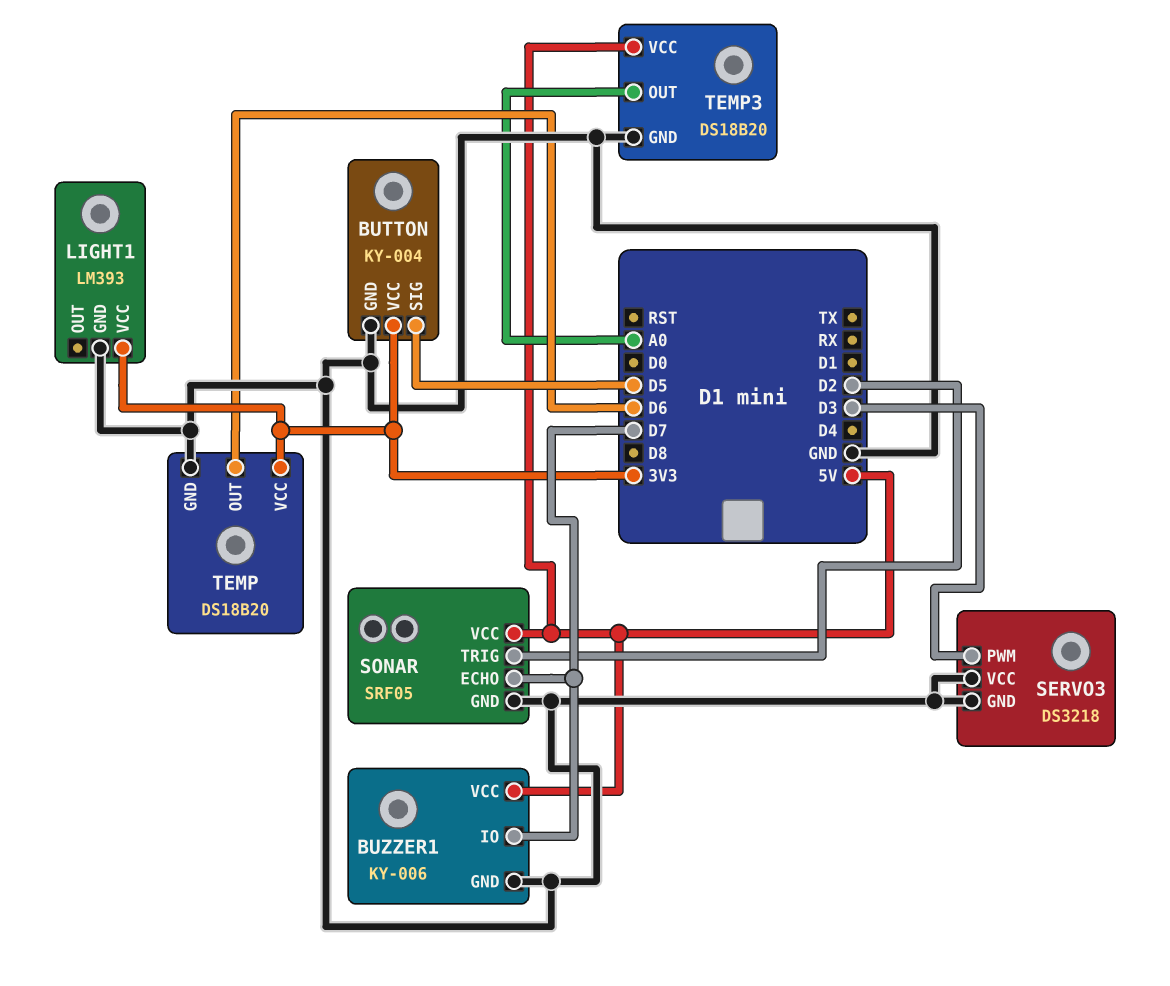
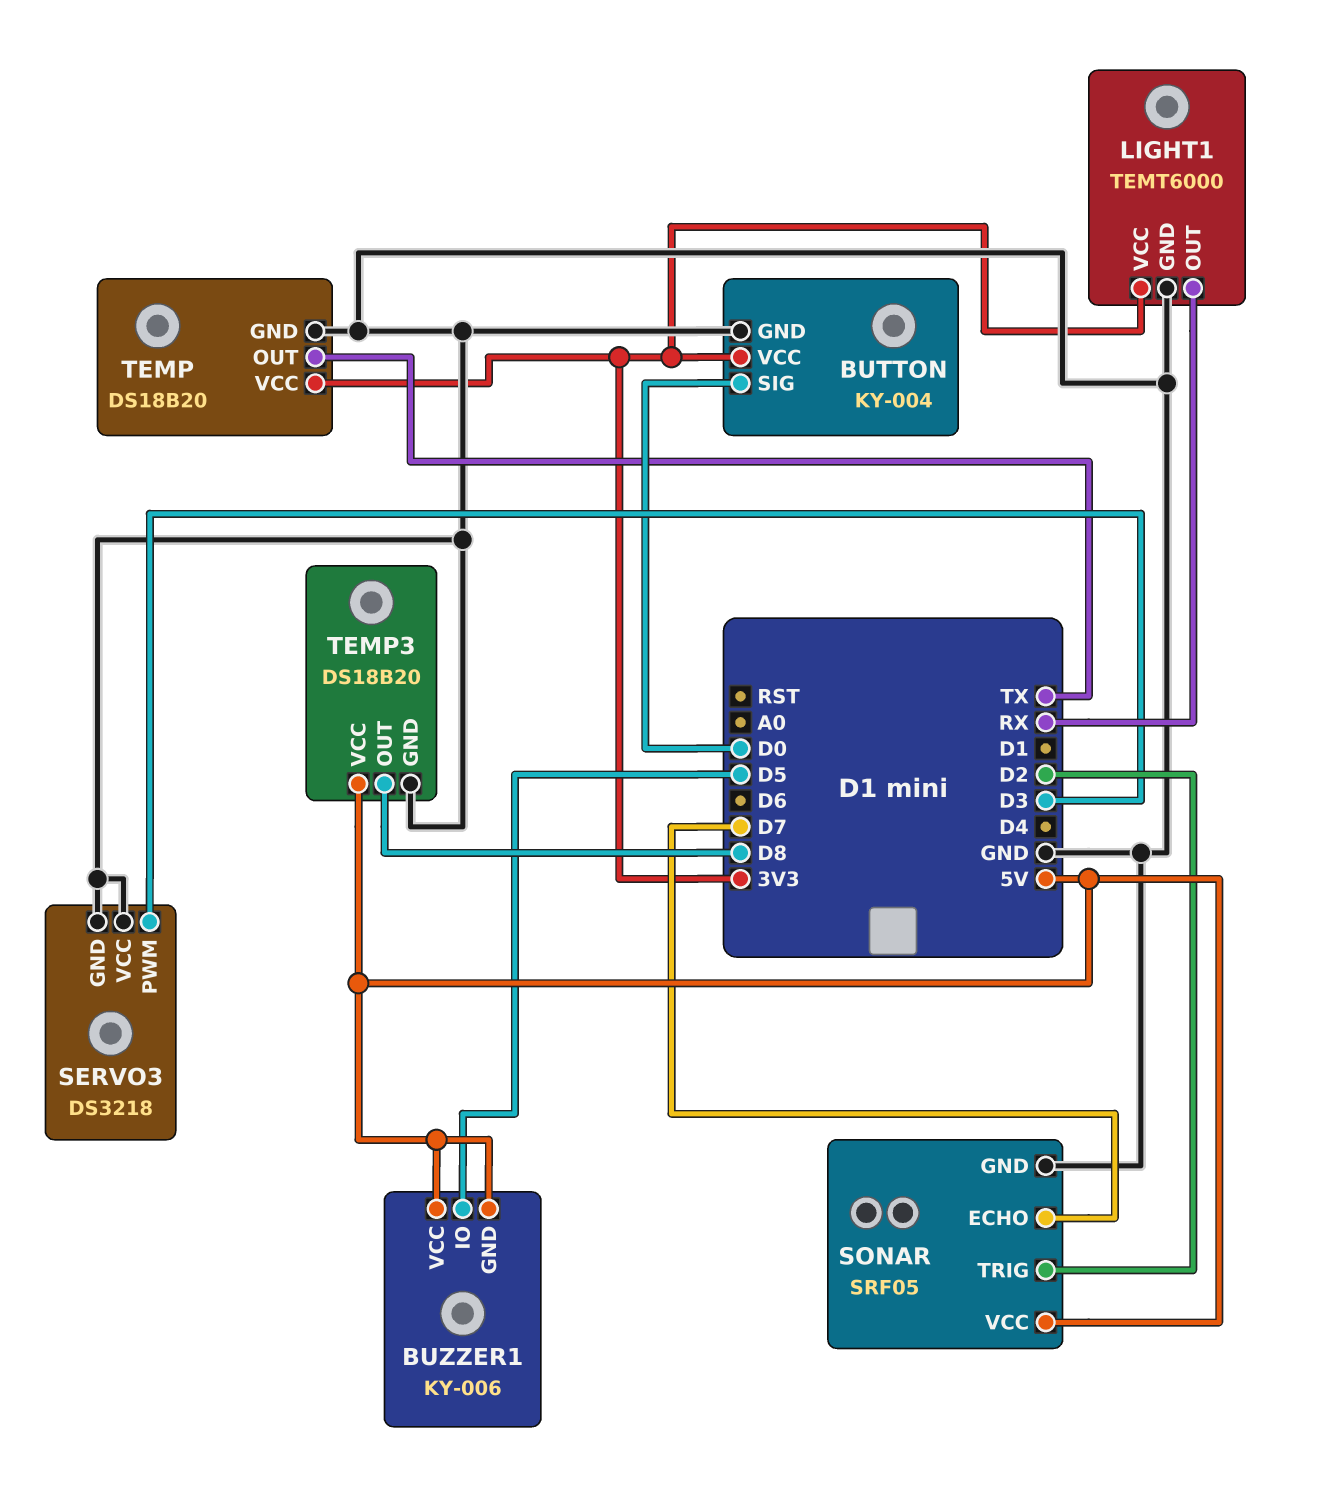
BUTTON pin SIG: D5 -> D0
BUZZER1 pin GND: GND -> 5V
BUZZER1 pin IO: D7 -> D5
LIGHT1: LM393 -> TEMT6000
LIGHT1 pin OUT: none -> RX
TEMP pin OUT: D6 -> TX
TEMP3 pin OUT: A0 -> D8

